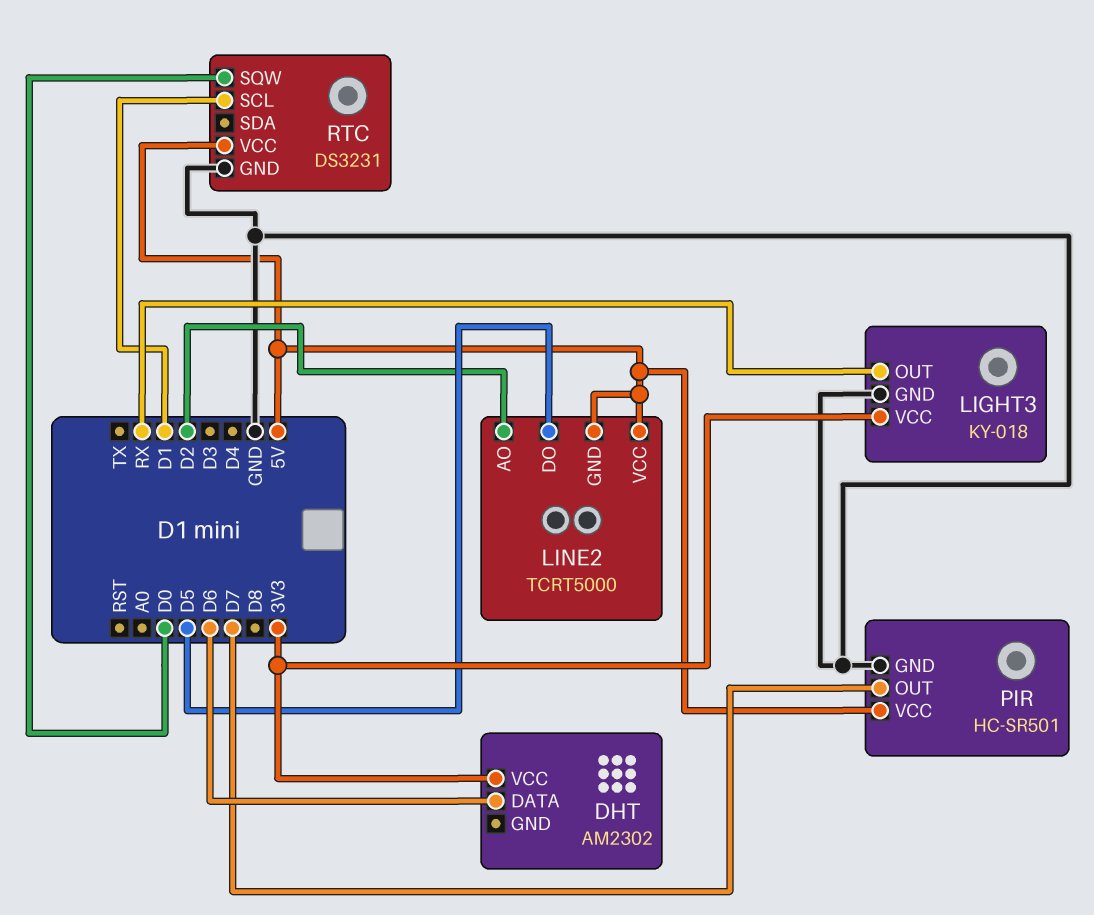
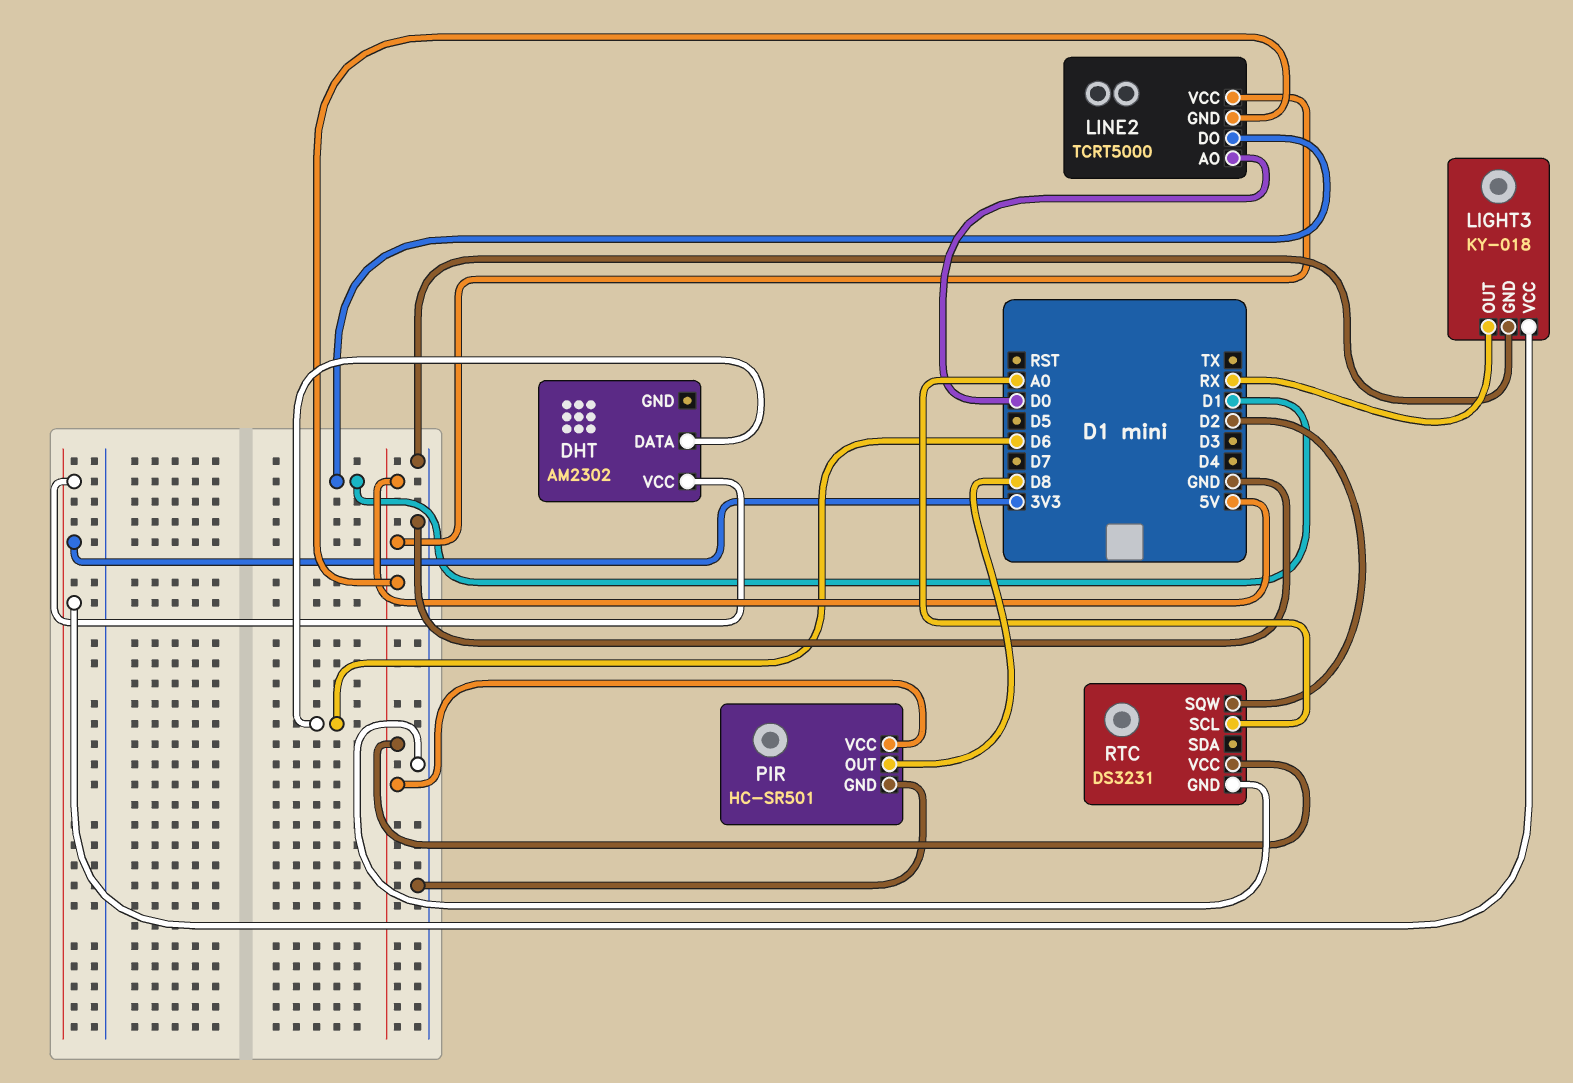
LINE2 pin AO: D2 -> D0
LINE2 pin DO: D5 -> D1
PIR pin OUT: D7 -> D8
RTC pin SCL: D1 -> A0
RTC pin SQW: D0 -> D2

